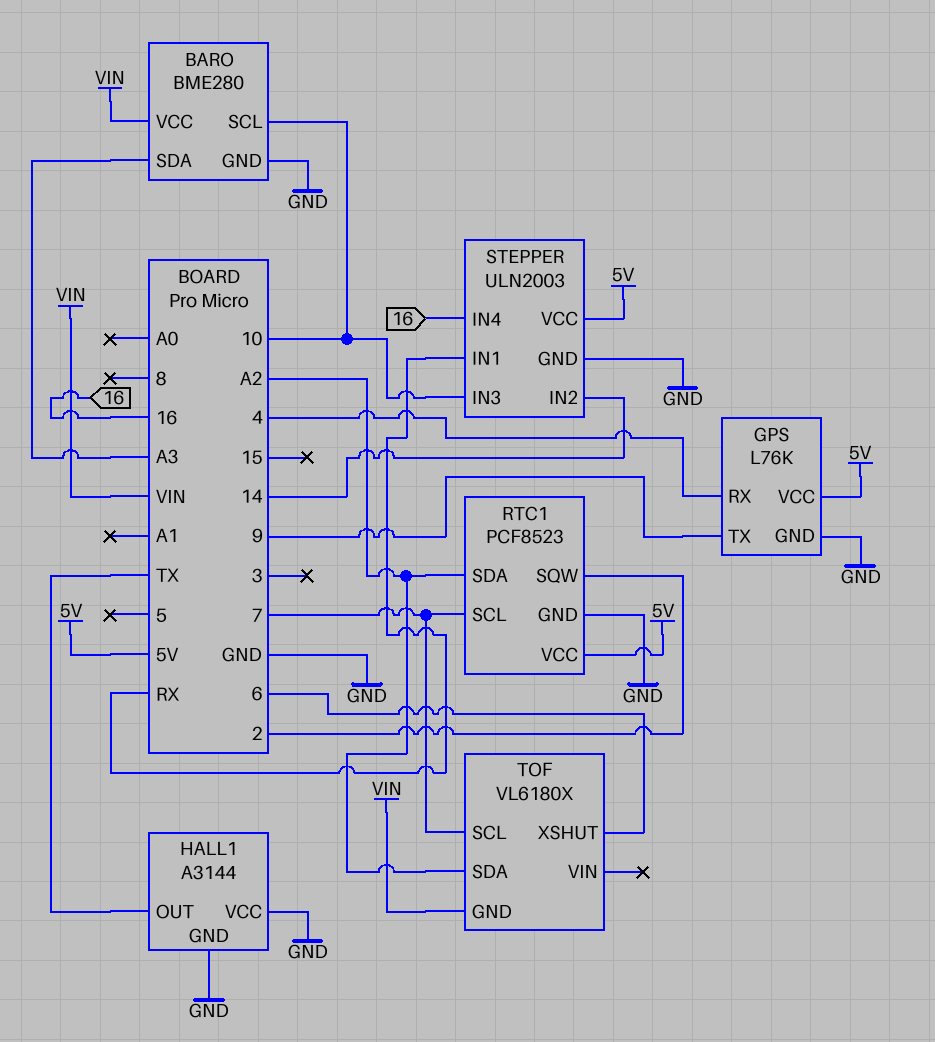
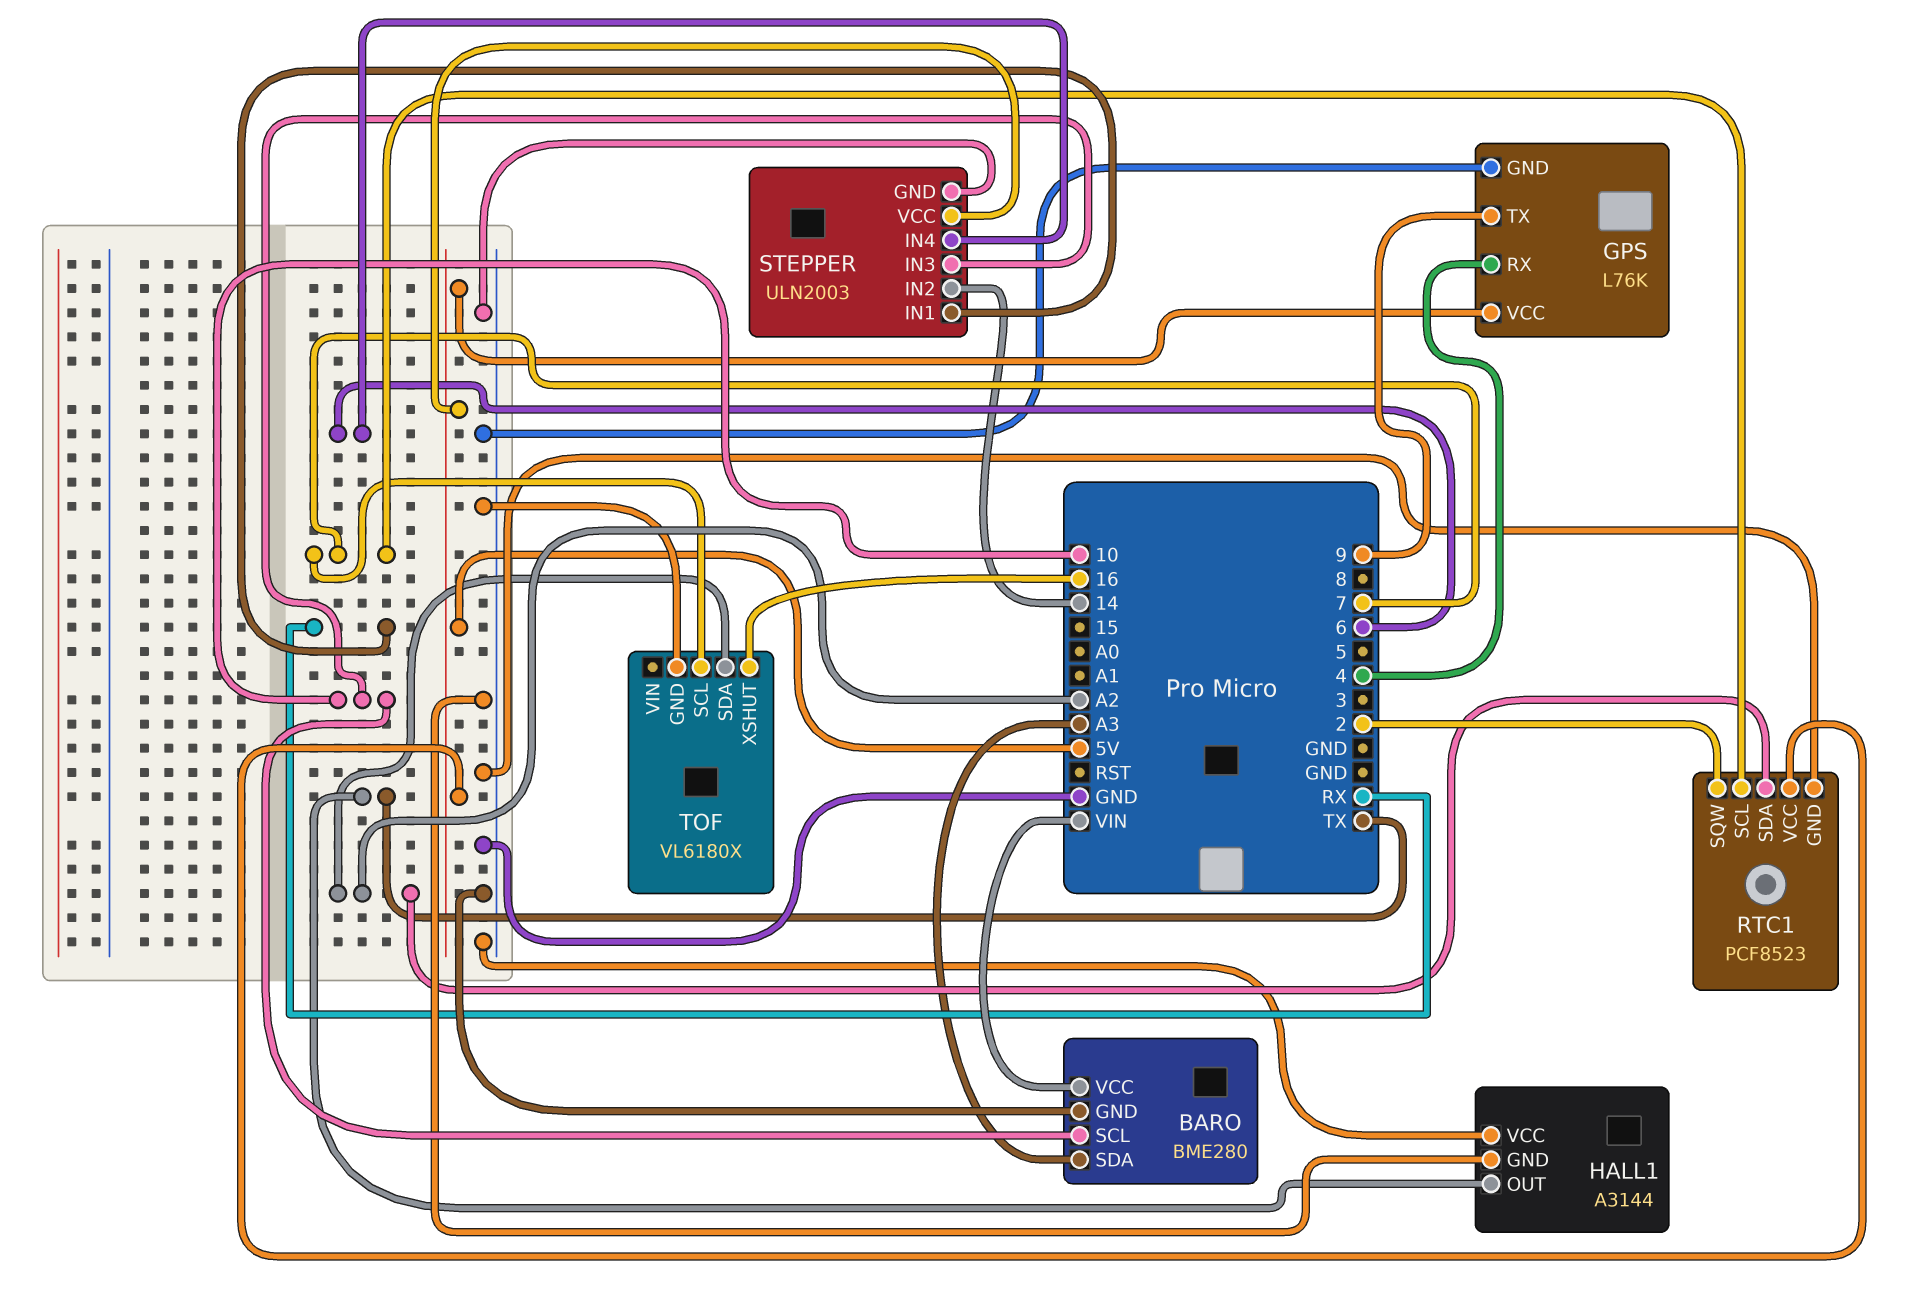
STEPPER pin IN4: 16 -> 6
TOF pin GND: VIN -> GND
TOF pin XSHUT: 6 -> 16

